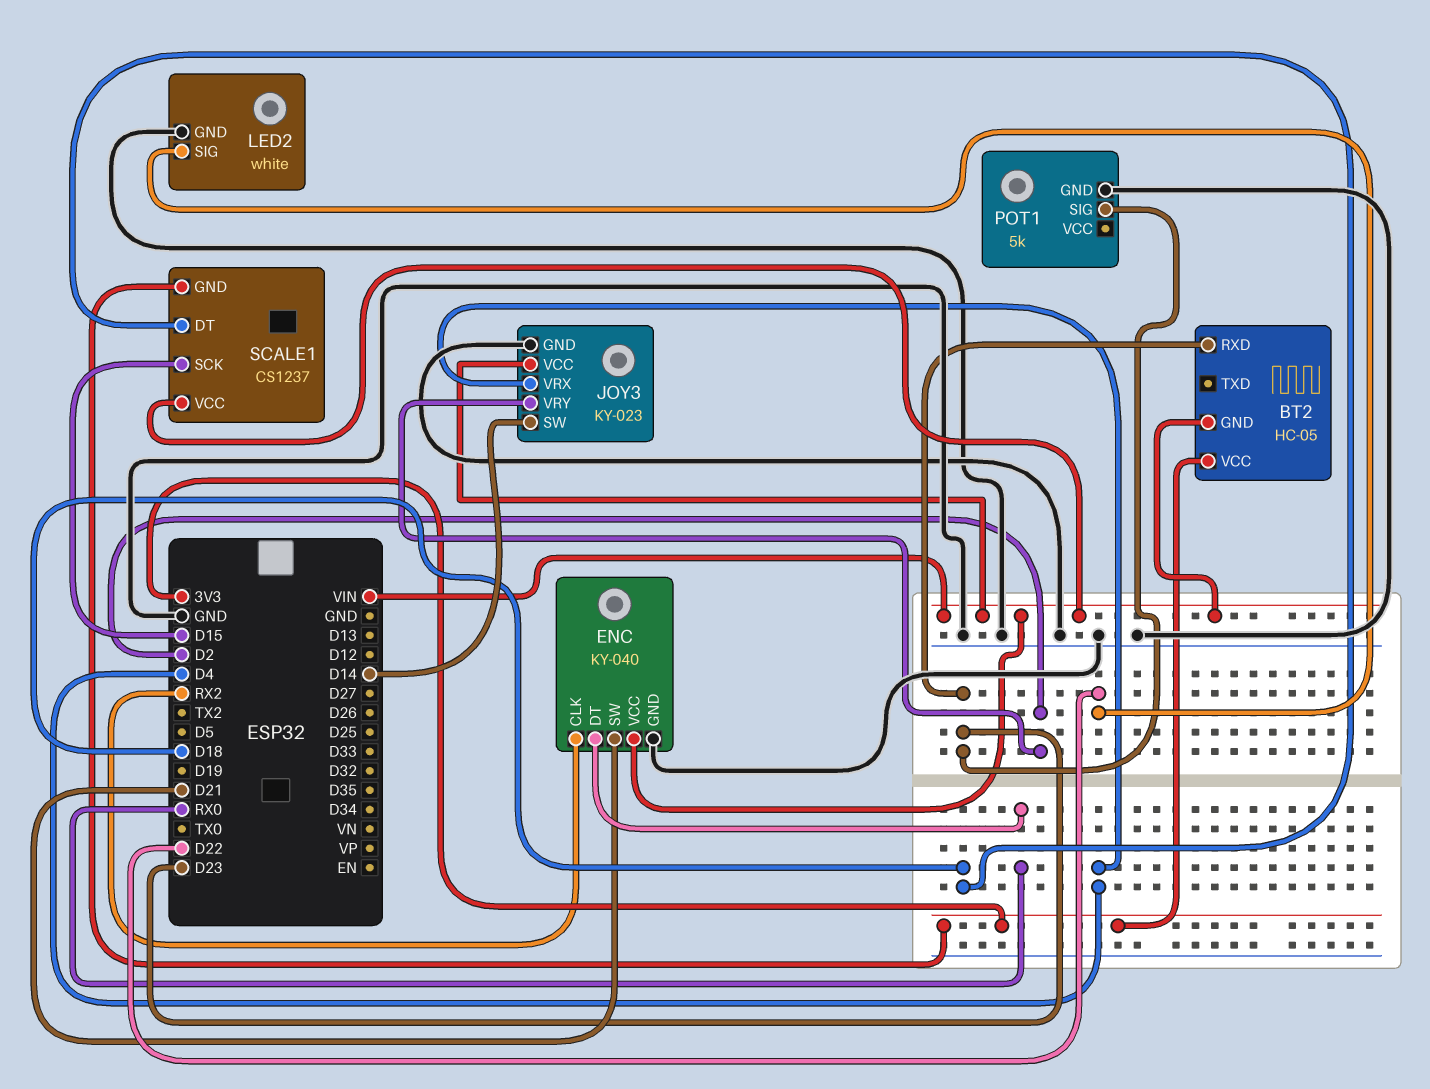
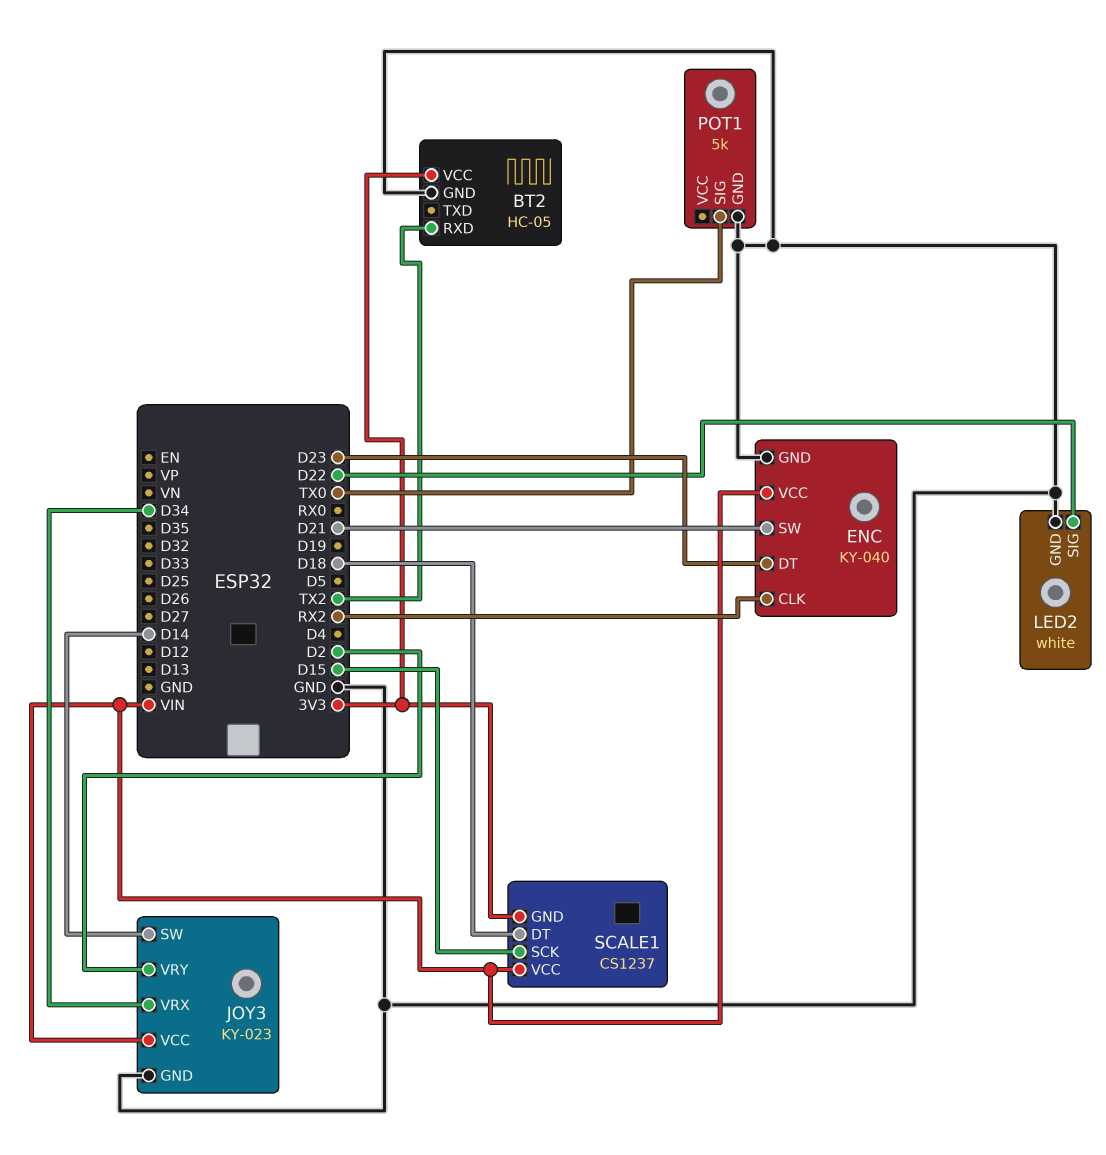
BT2 pin GND: VIN -> GND
BT2 pin RXD: D23 -> TX2
ENC pin DT: RX0 -> D23
JOY3 pin VRX: D4 -> D34
POT1 pin SIG: D23 -> TX0

